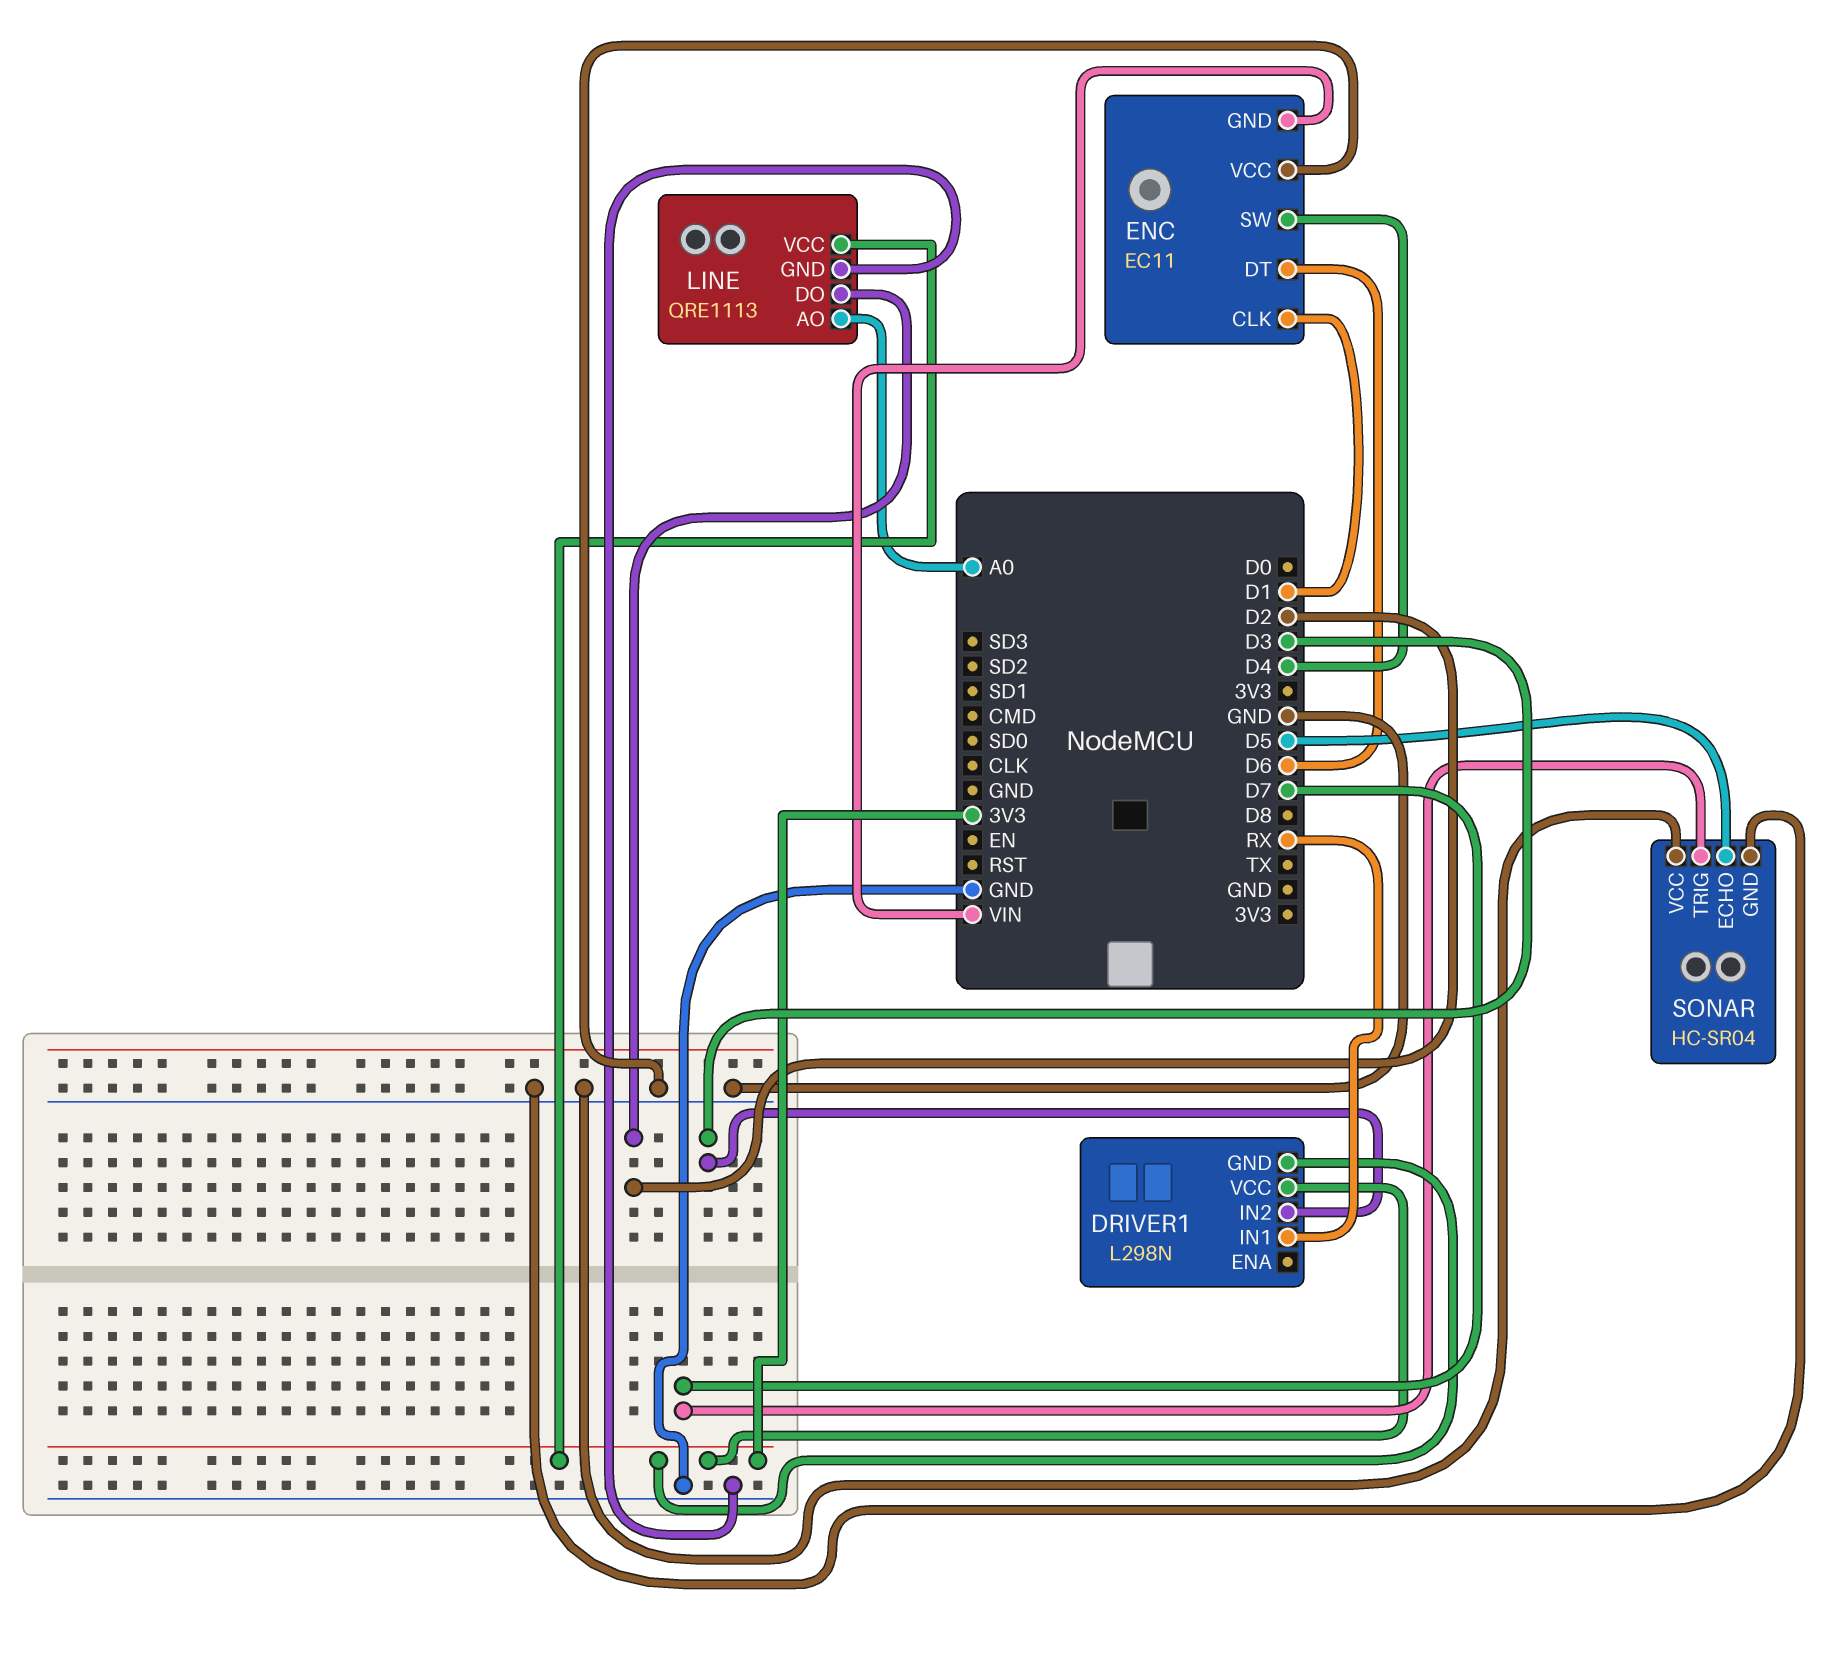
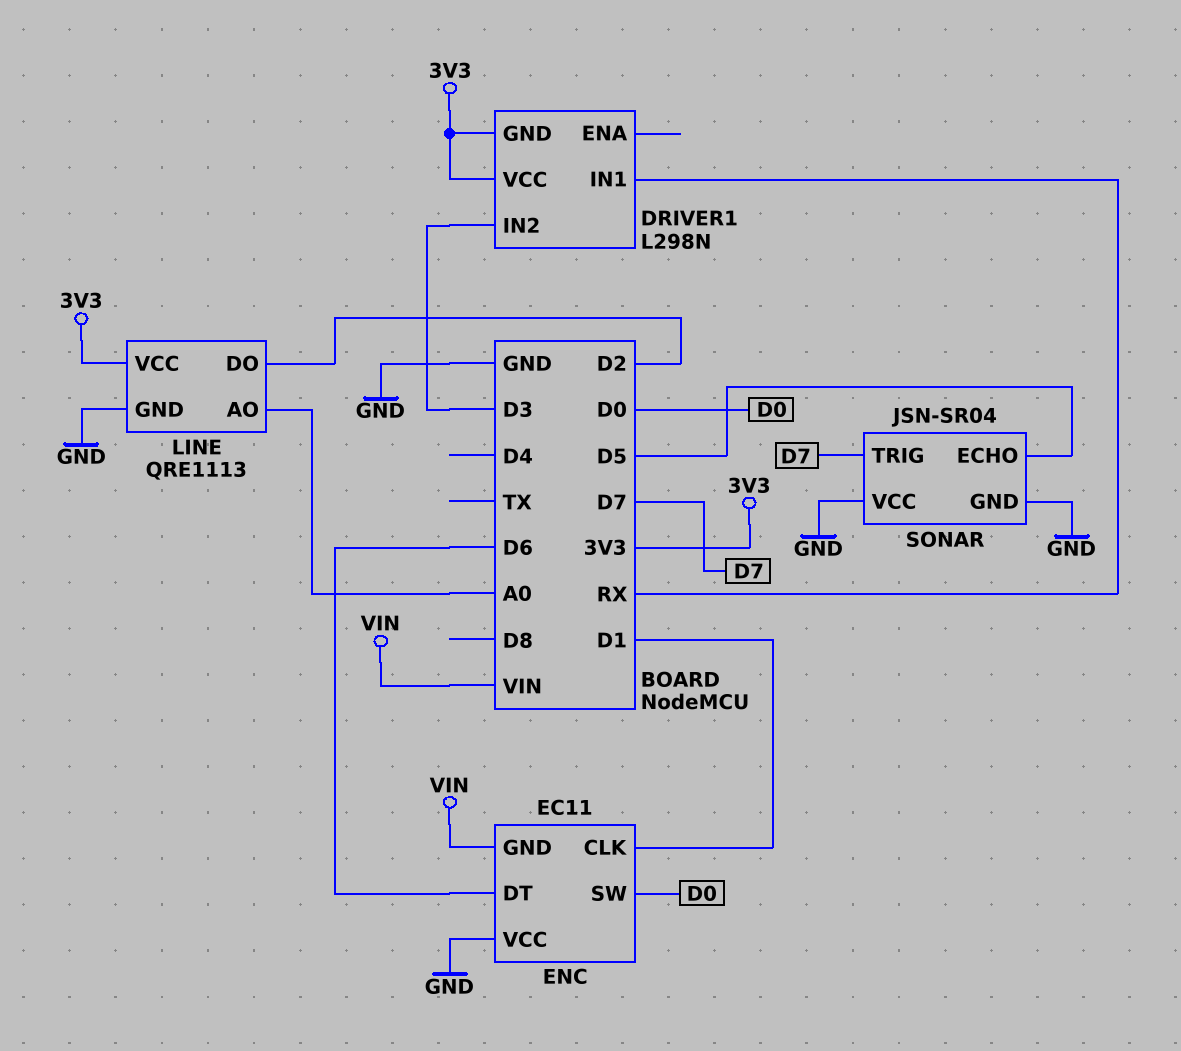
ENC pin SW: D4 -> D0
SONAR: HC-SR04 -> JSN-SR04

